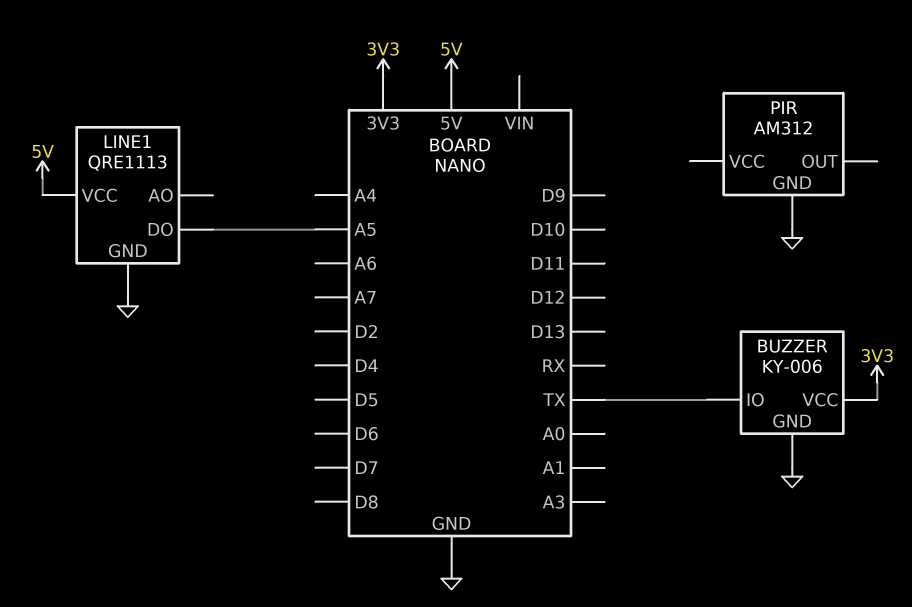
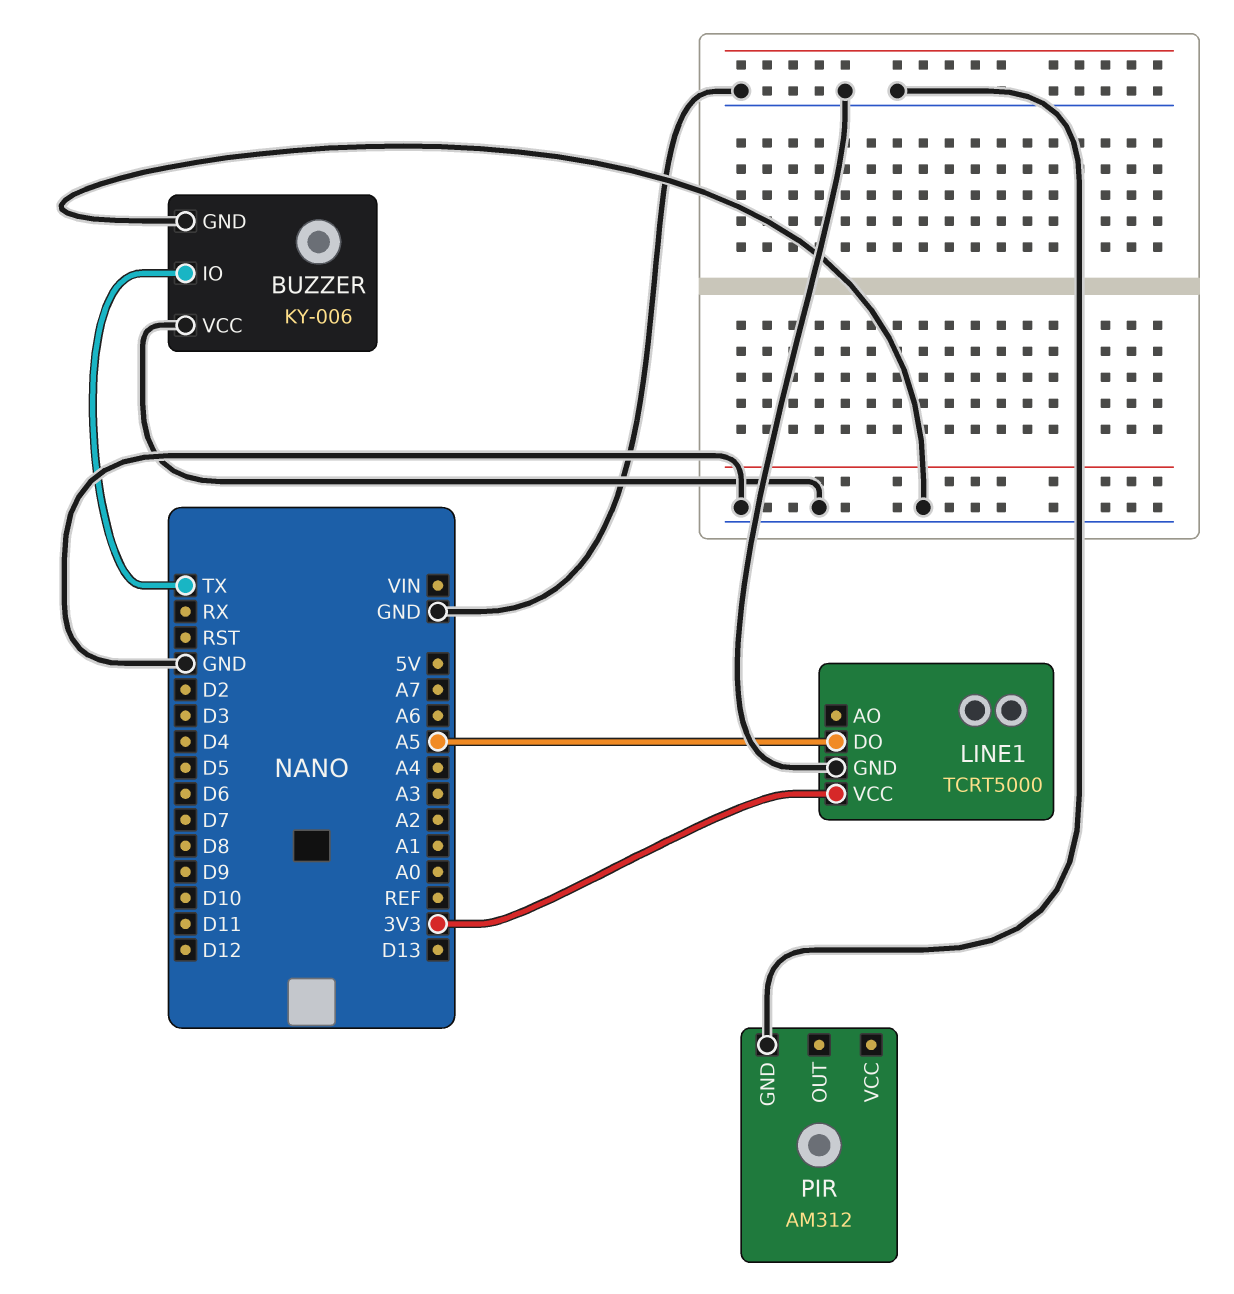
BUZZER pin VCC: 3V3 -> GND
LINE1: QRE1113 -> TCRT5000
LINE1 pin VCC: 5V -> 3V3

